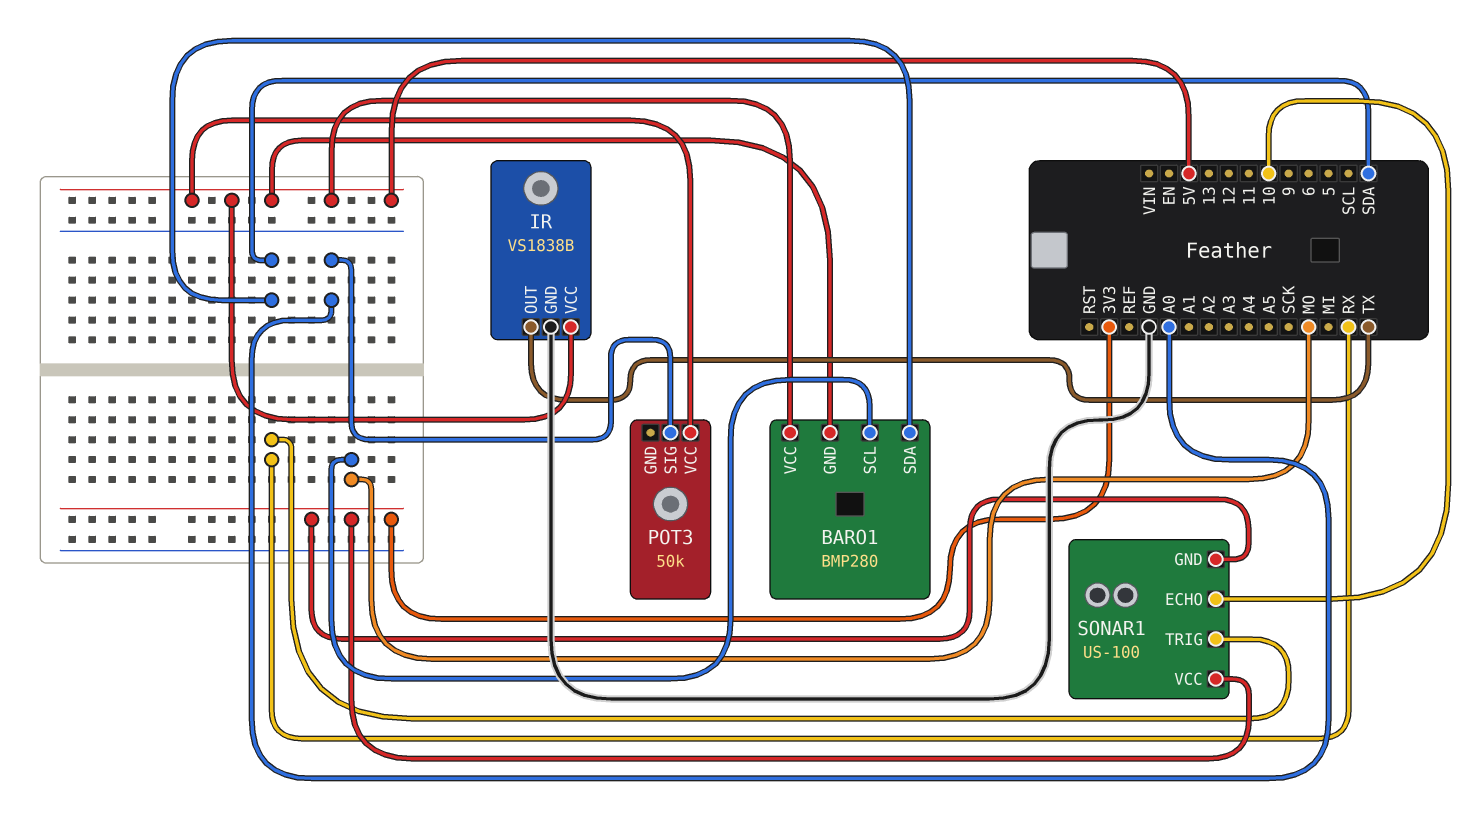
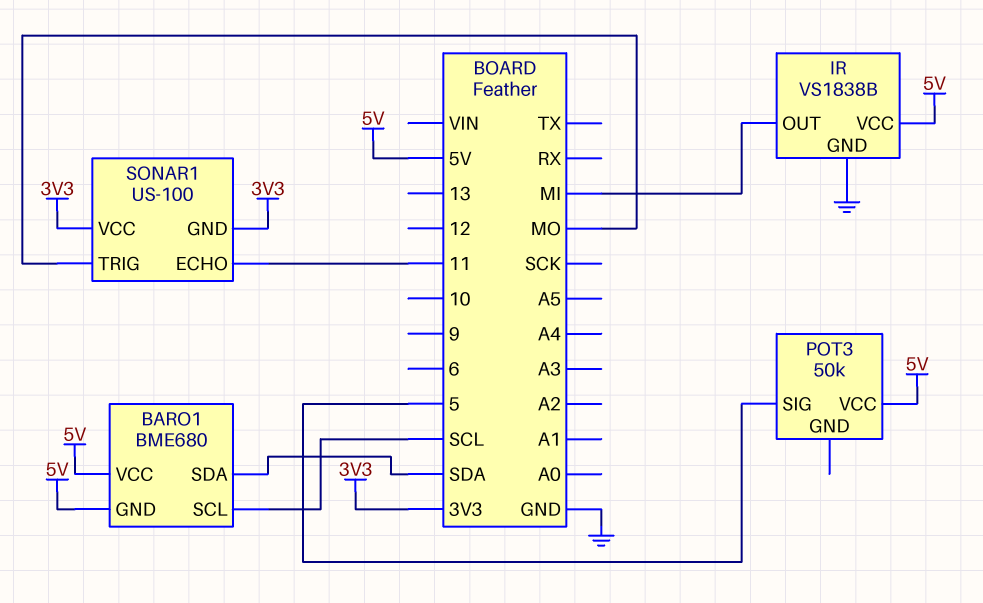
BARO1: BMP280 -> BME680
BARO1 pin SCL: MO -> SCL
IR pin OUT: TX -> MI
POT3 pin SIG: A0 -> 5
SONAR1 pin ECHO: 10 -> 11
SONAR1 pin TRIG: RX -> MO

